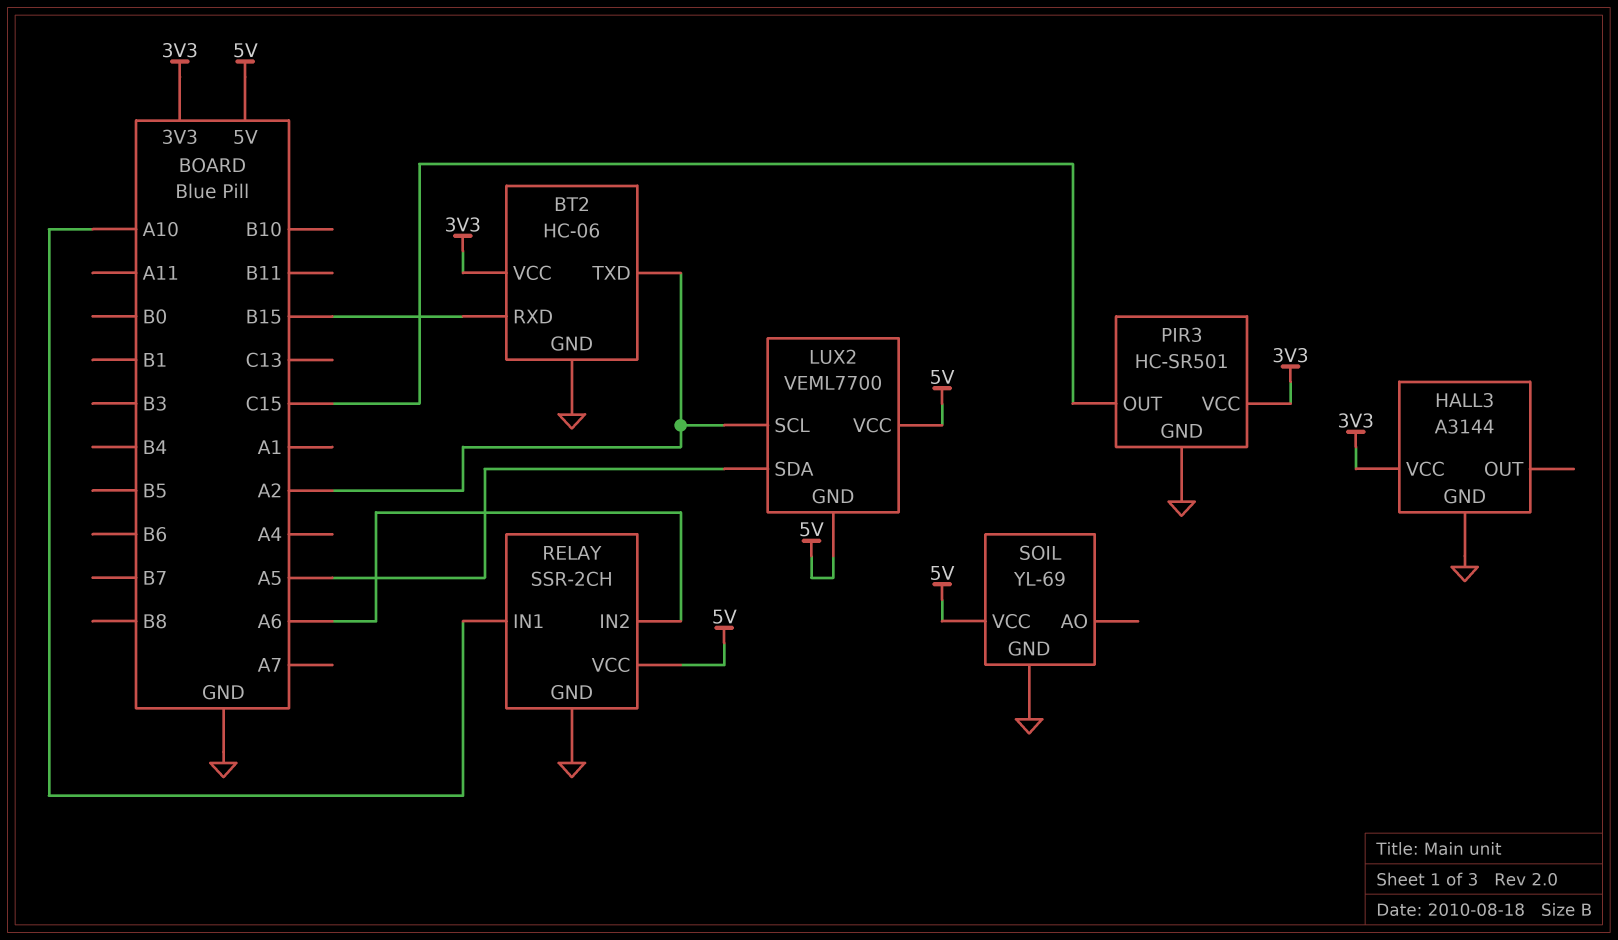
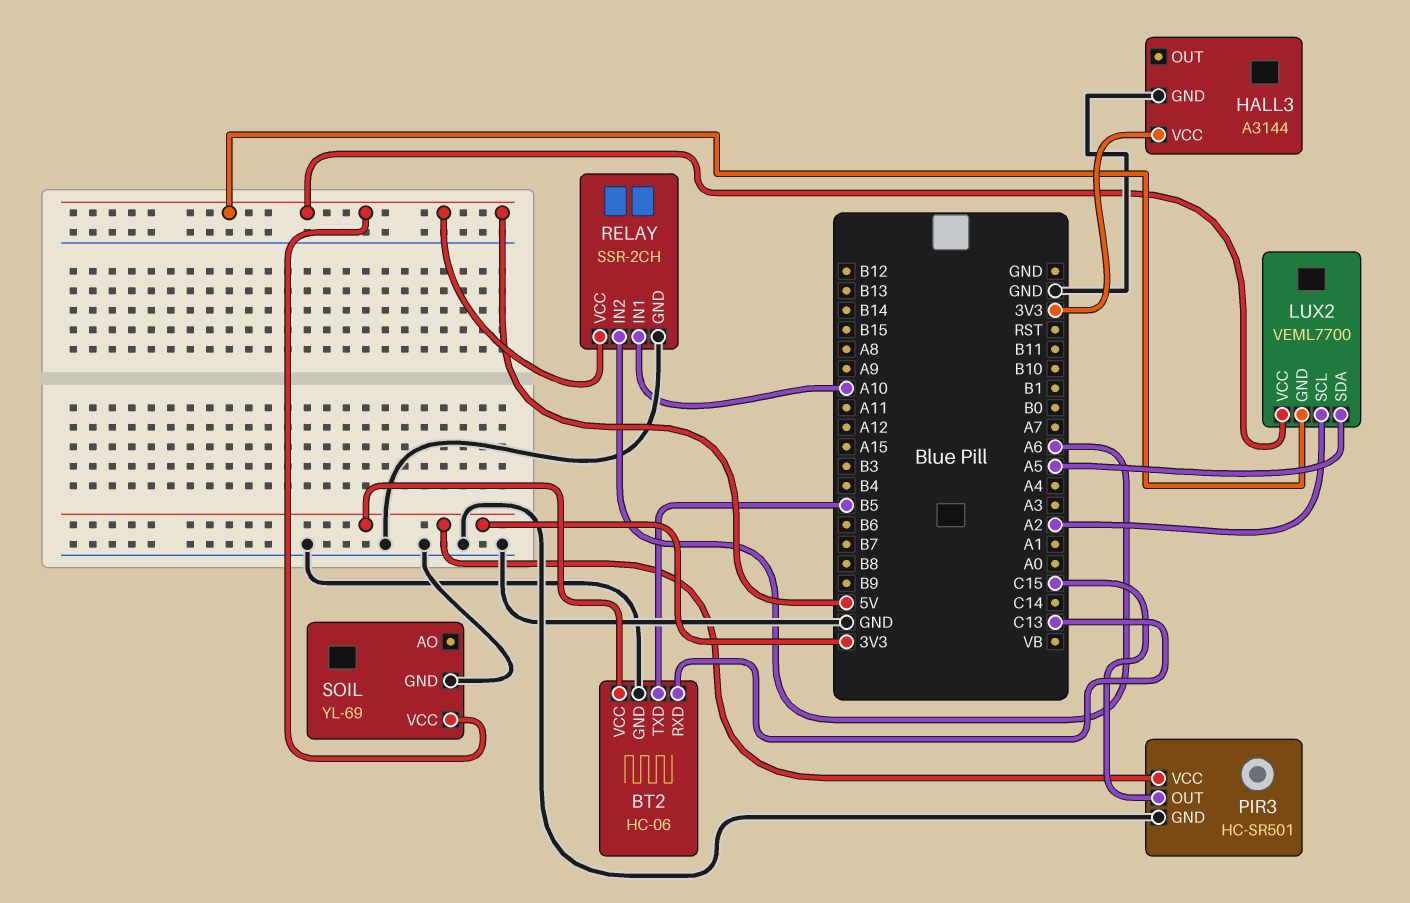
BT2 pin RXD: B15 -> C13
BT2 pin TXD: A2 -> B5

